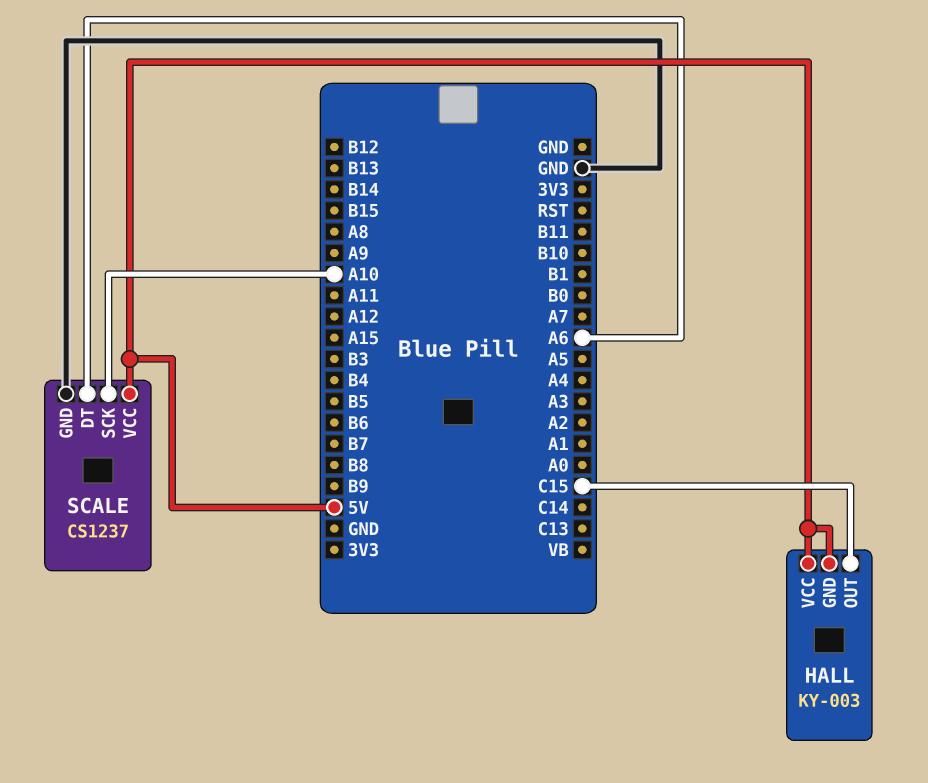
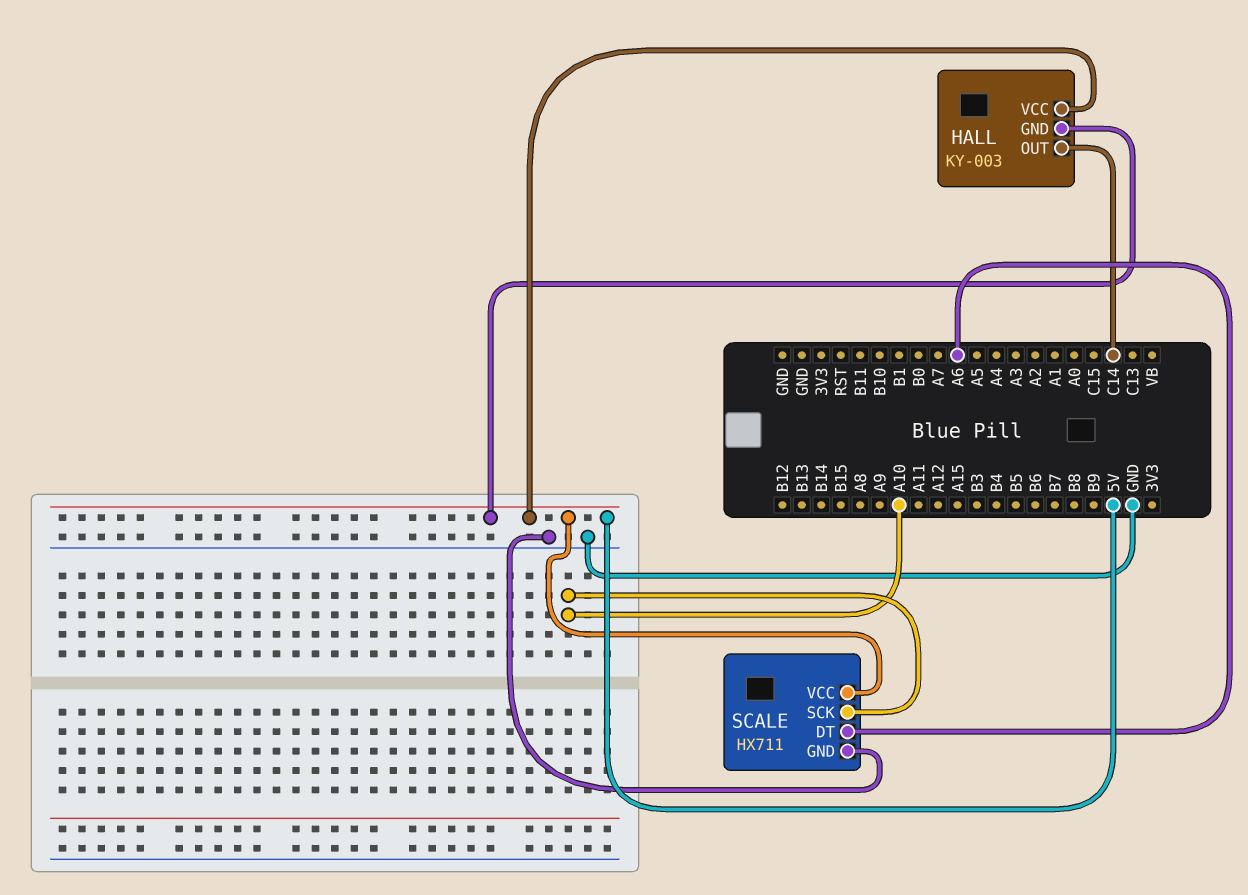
HALL pin OUT: C15 -> C14
SCALE: CS1237 -> HX711

